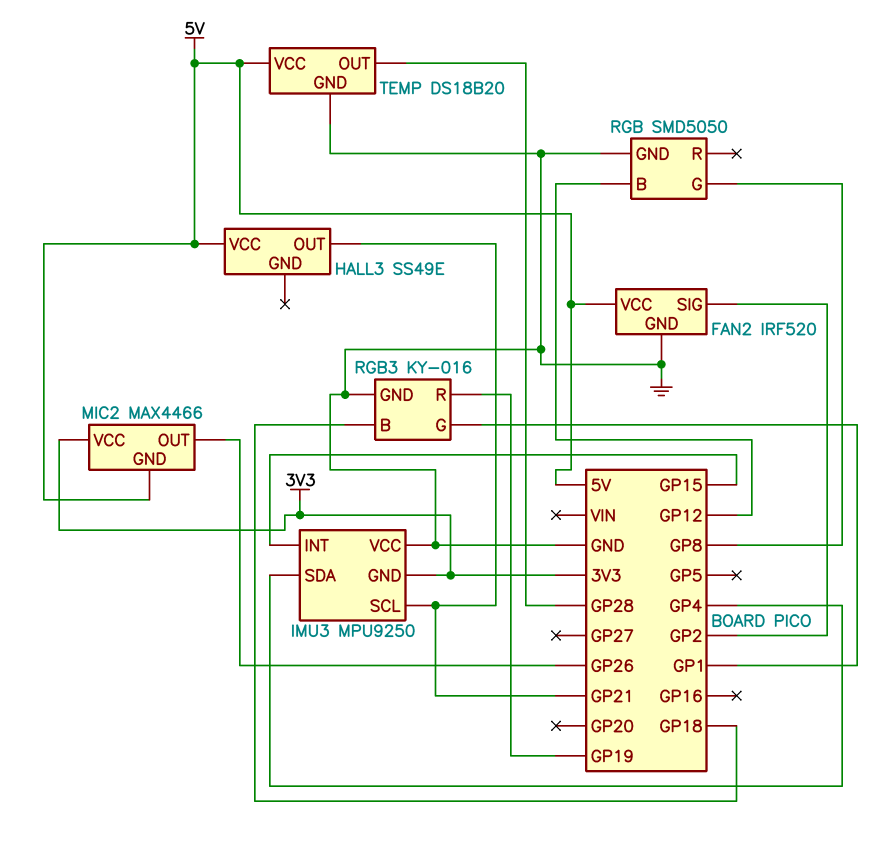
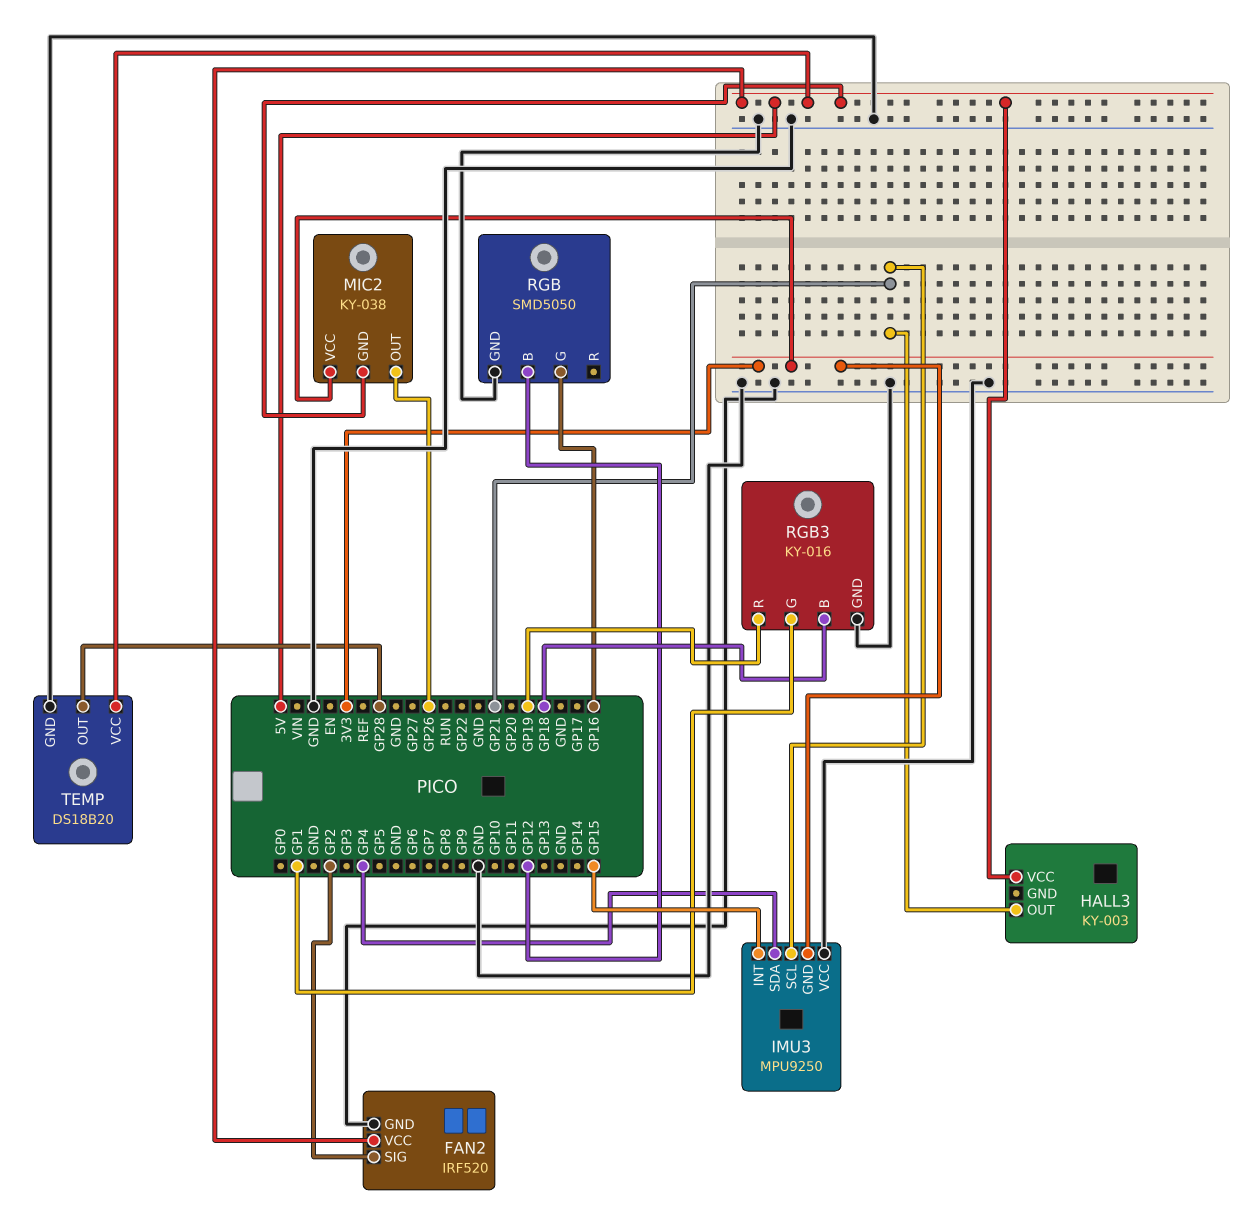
HALL3: SS49E -> KY-003
MIC2: MAX4466 -> KY-038
RGB pin G: GP8 -> GP16

